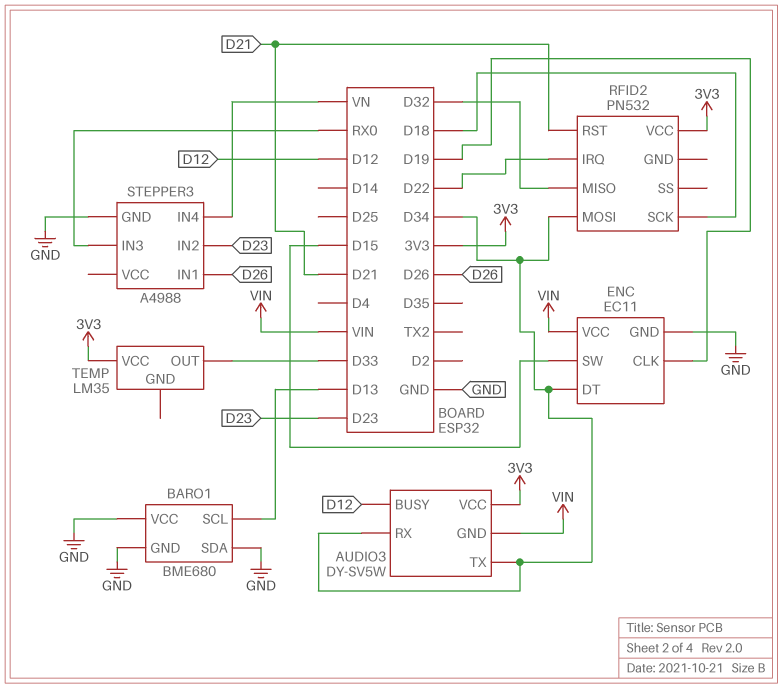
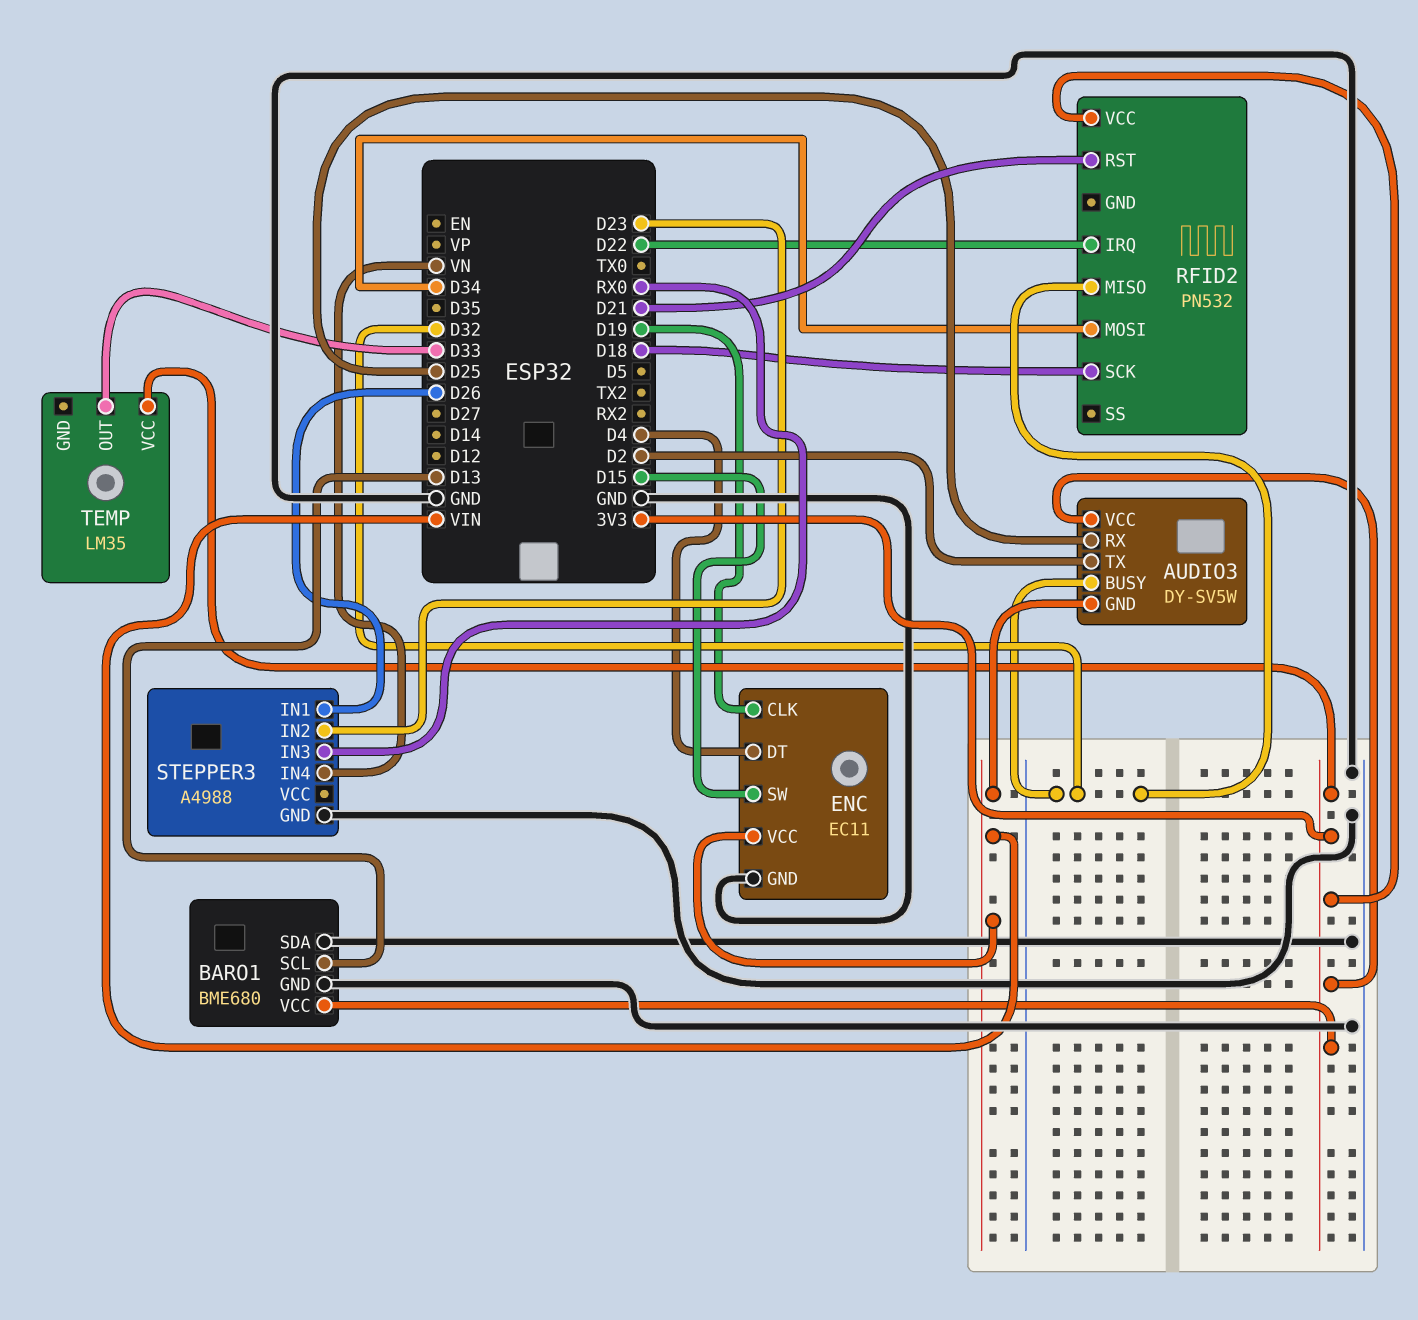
AUDIO3 pin BUSY: D12 -> D32
AUDIO3 pin RX: D34 -> D25
AUDIO3 pin TX: D34 -> D2
BARO1 pin VCC: GND -> 3V3
ENC pin DT: D34 -> D4

